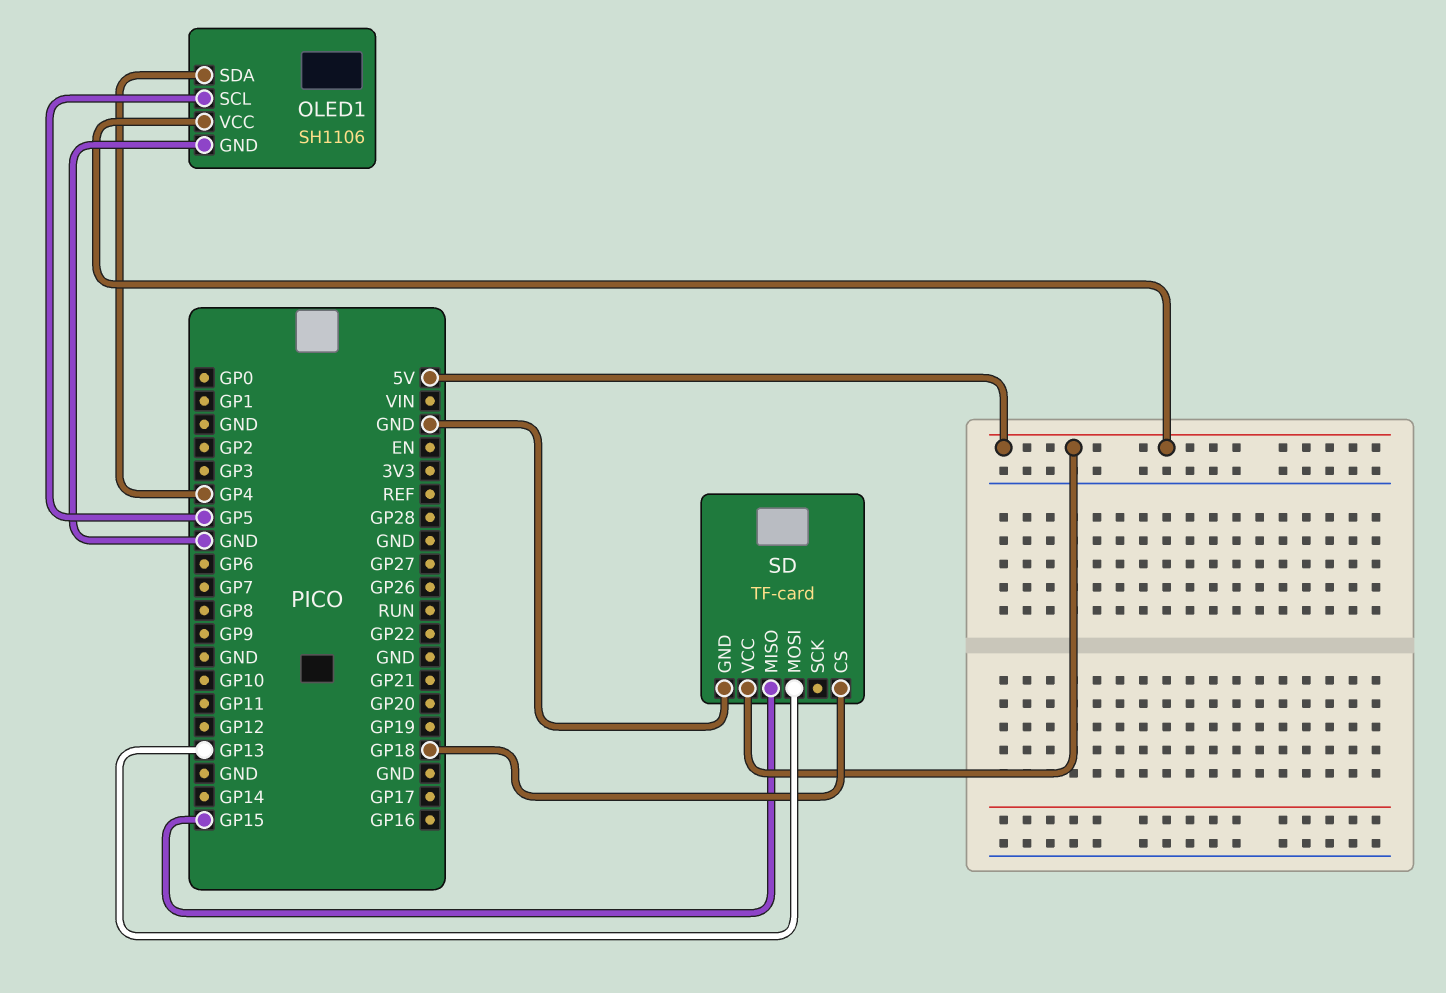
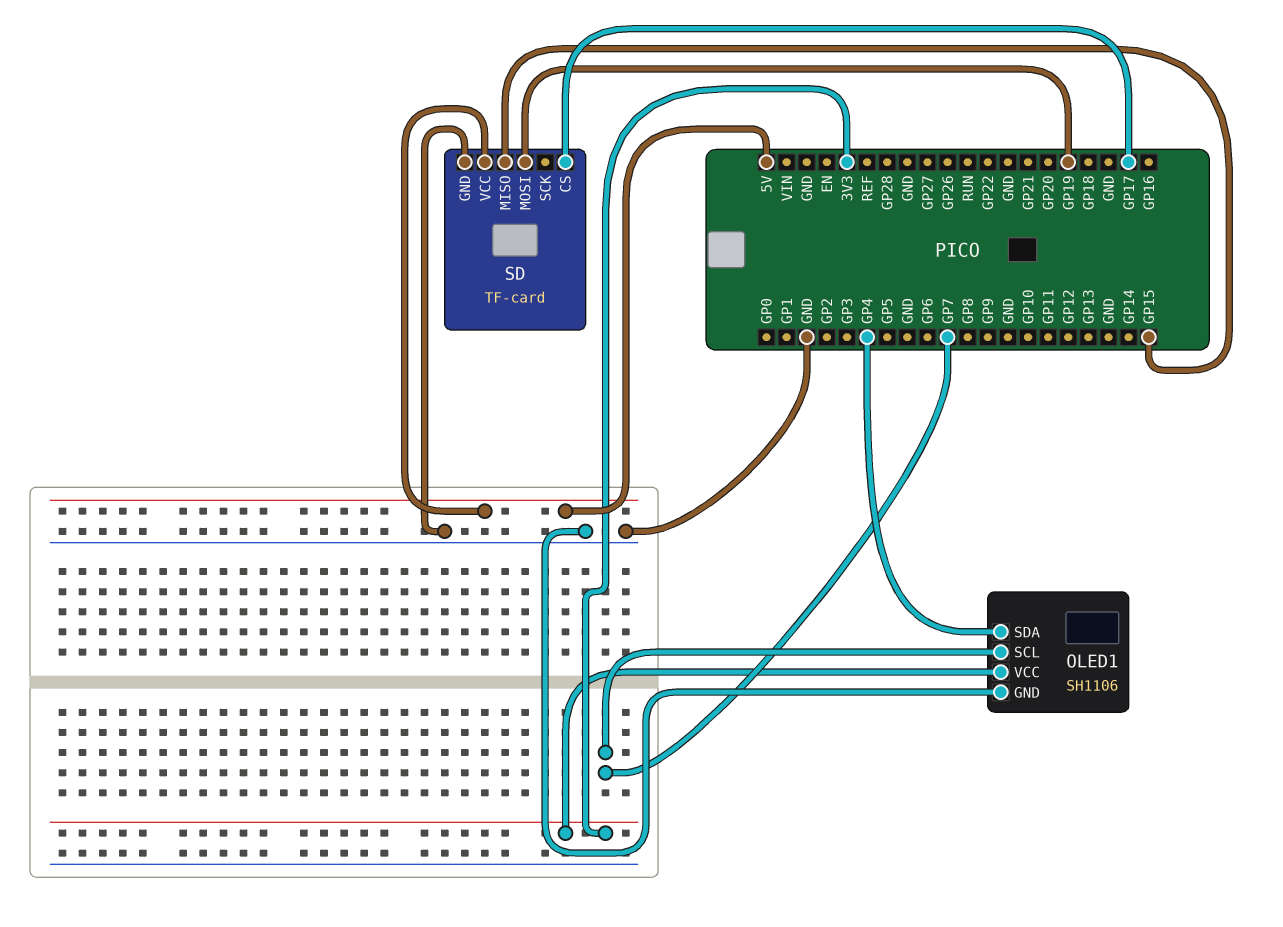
OLED1 pin SCL: GP5 -> GP7
OLED1 pin VCC: 5V -> 3V3
SD pin CS: GP18 -> GP17
SD pin MOSI: GP13 -> GP19

